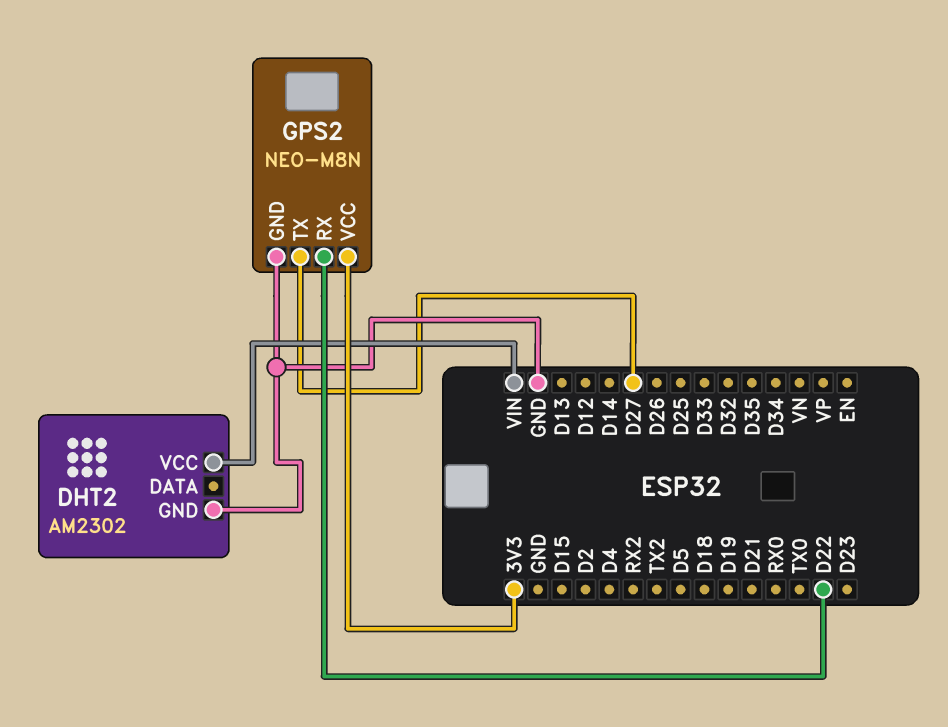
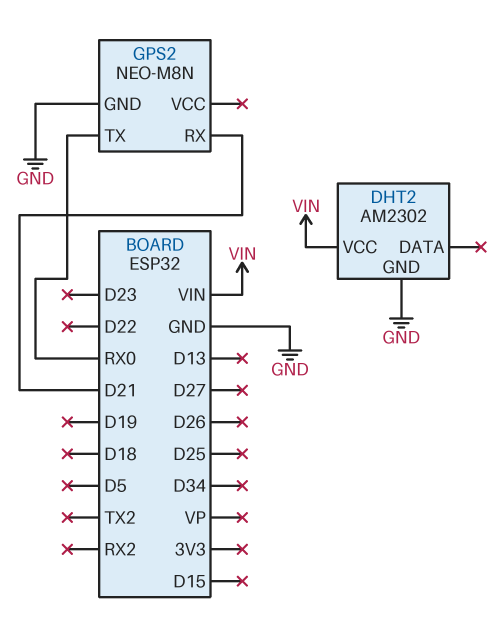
GPS2 pin RX: D22 -> D21
GPS2 pin TX: D27 -> RX0
GPS2 pin VCC: 3V3 -> none

